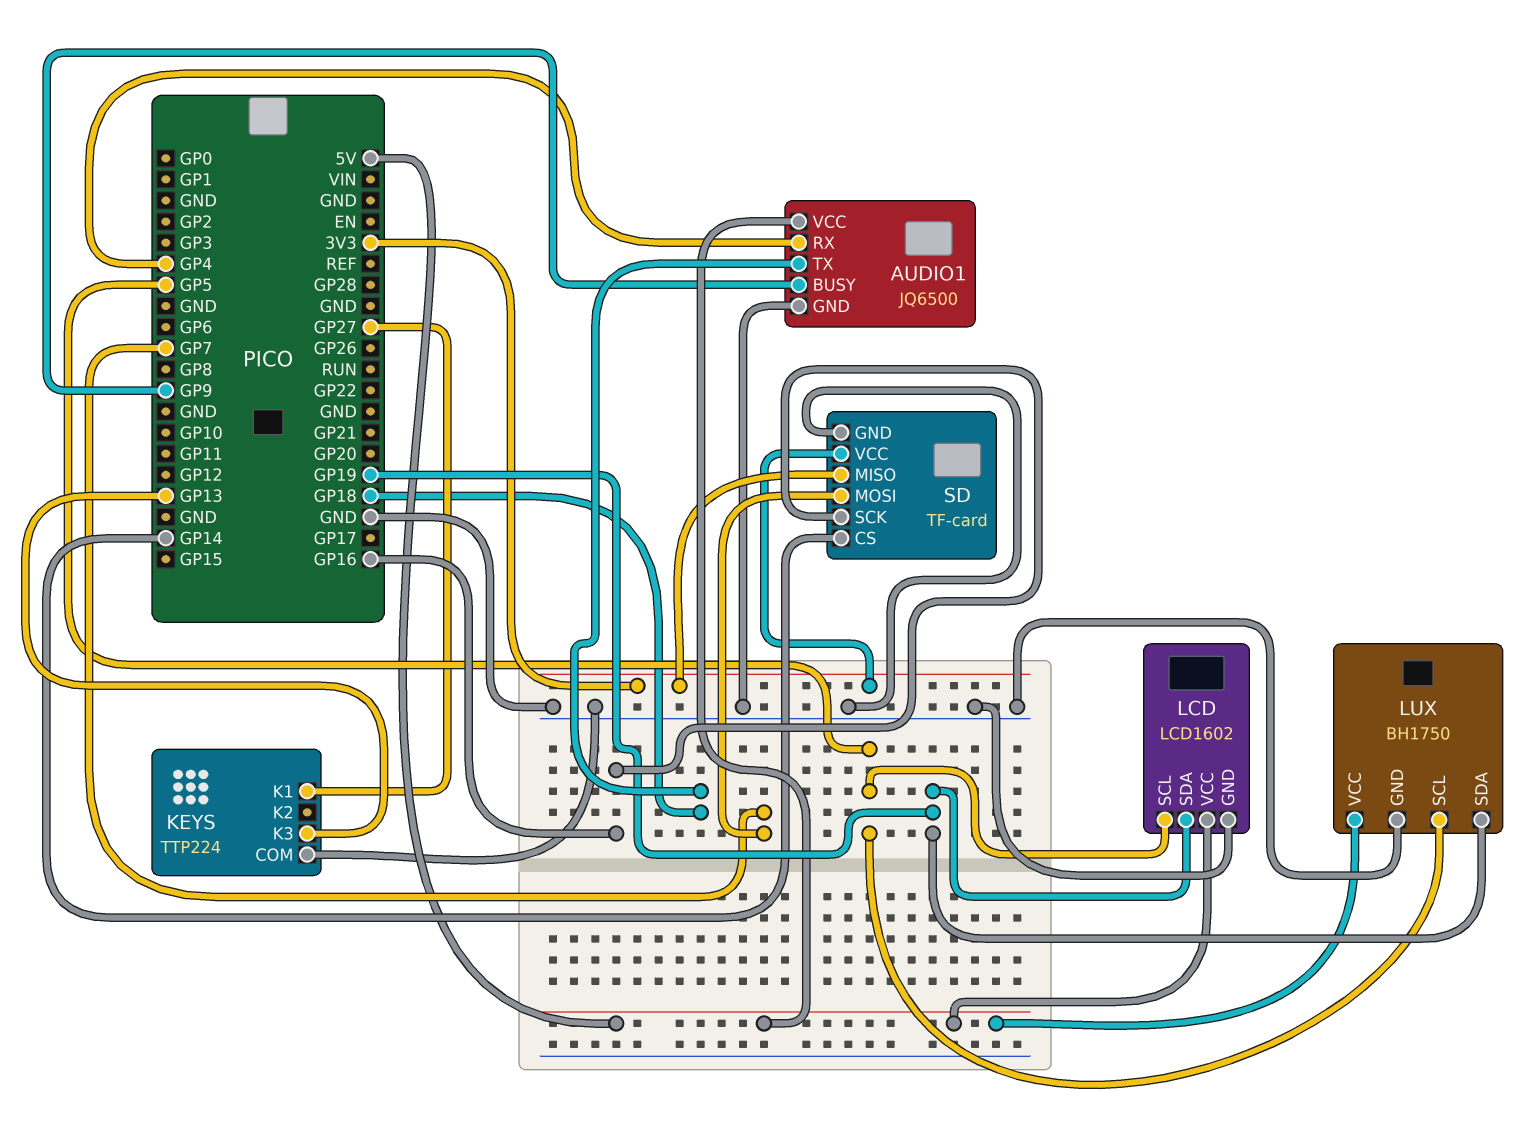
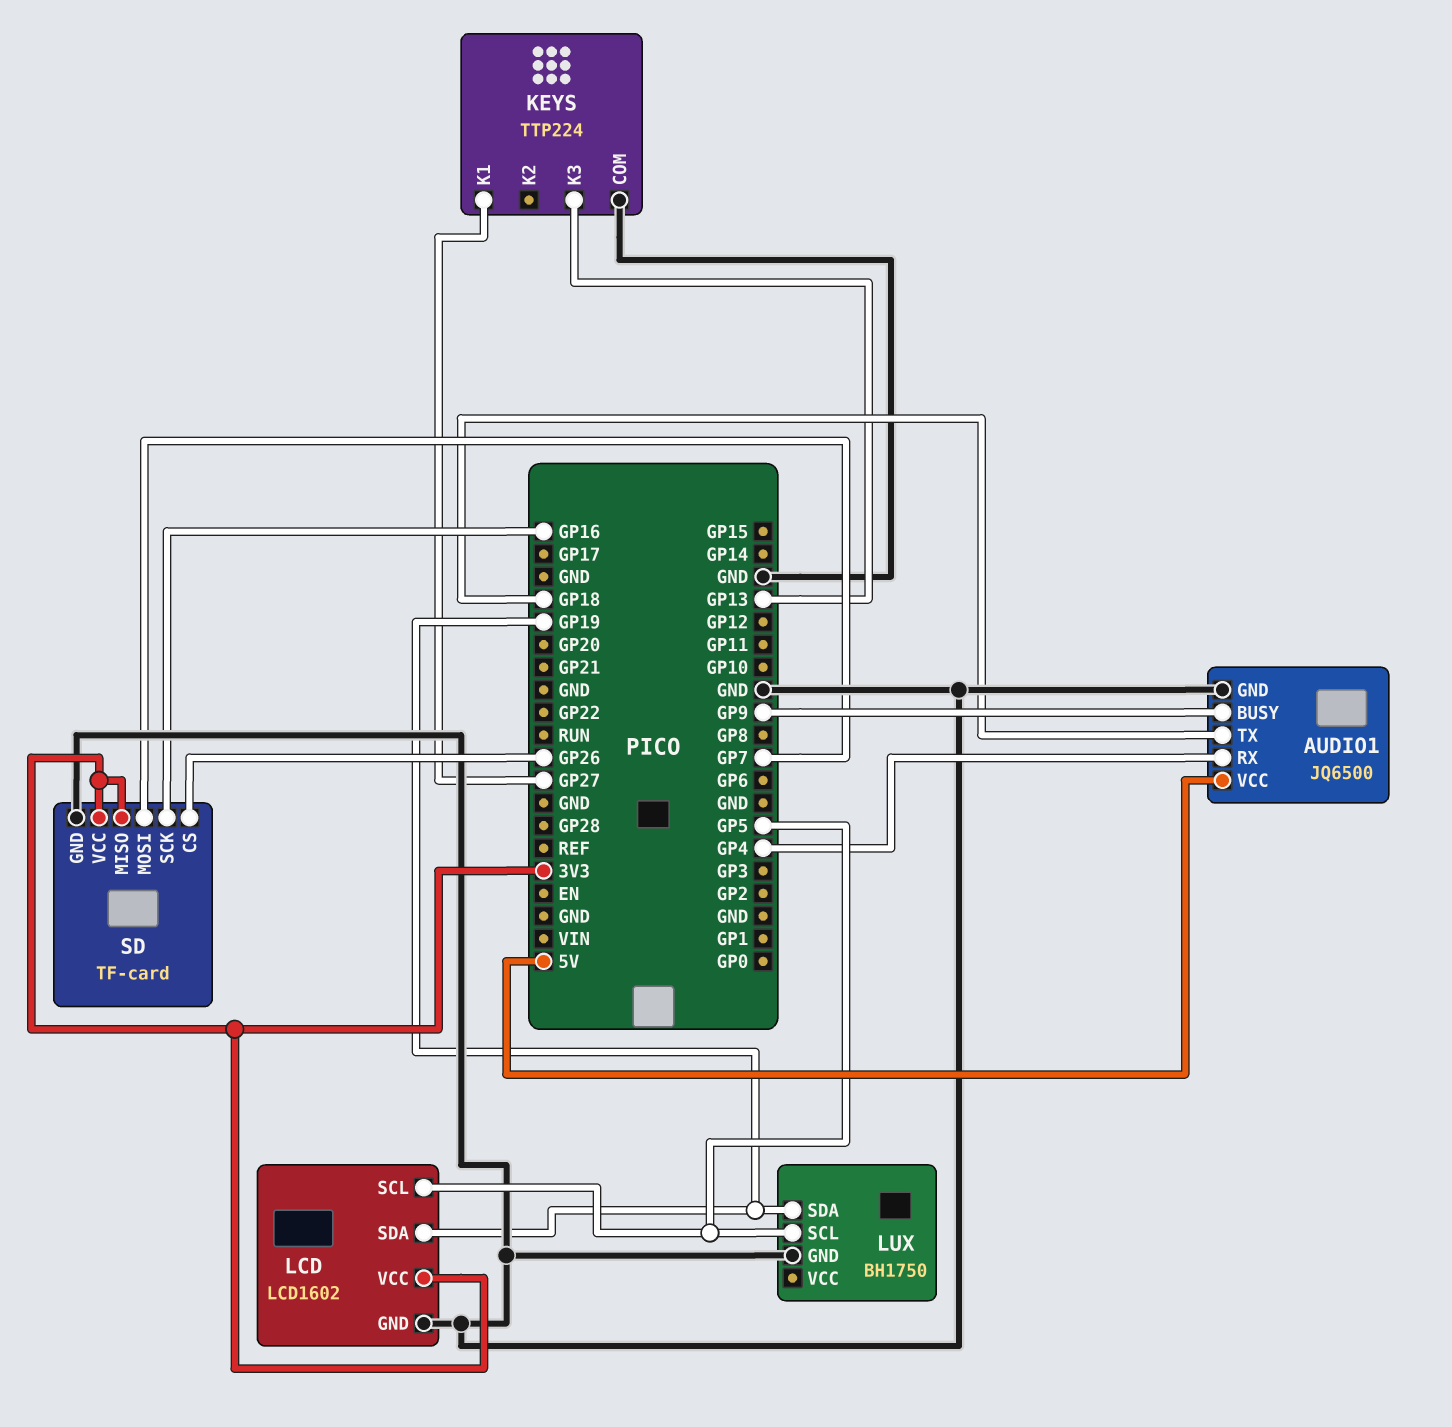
LCD pin VCC: 5V -> 3V3
LUX pin VCC: 5V -> none
SD pin CS: GP14 -> GP26

